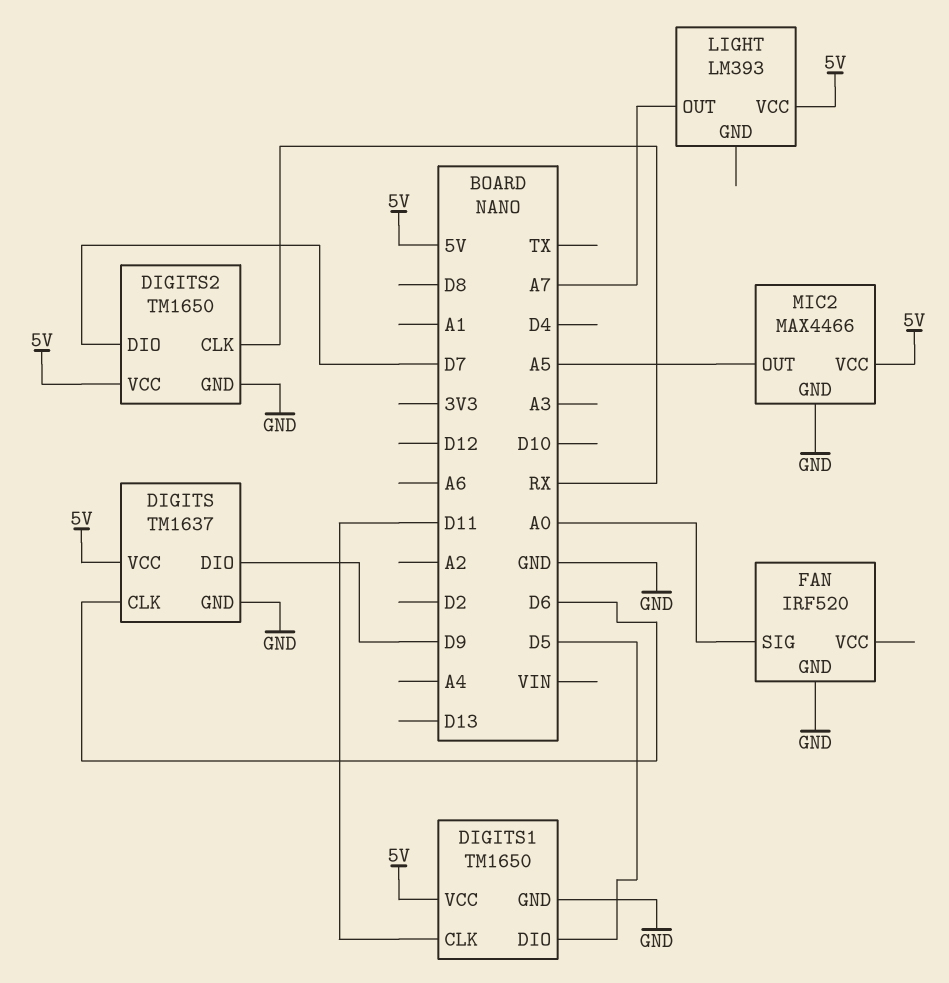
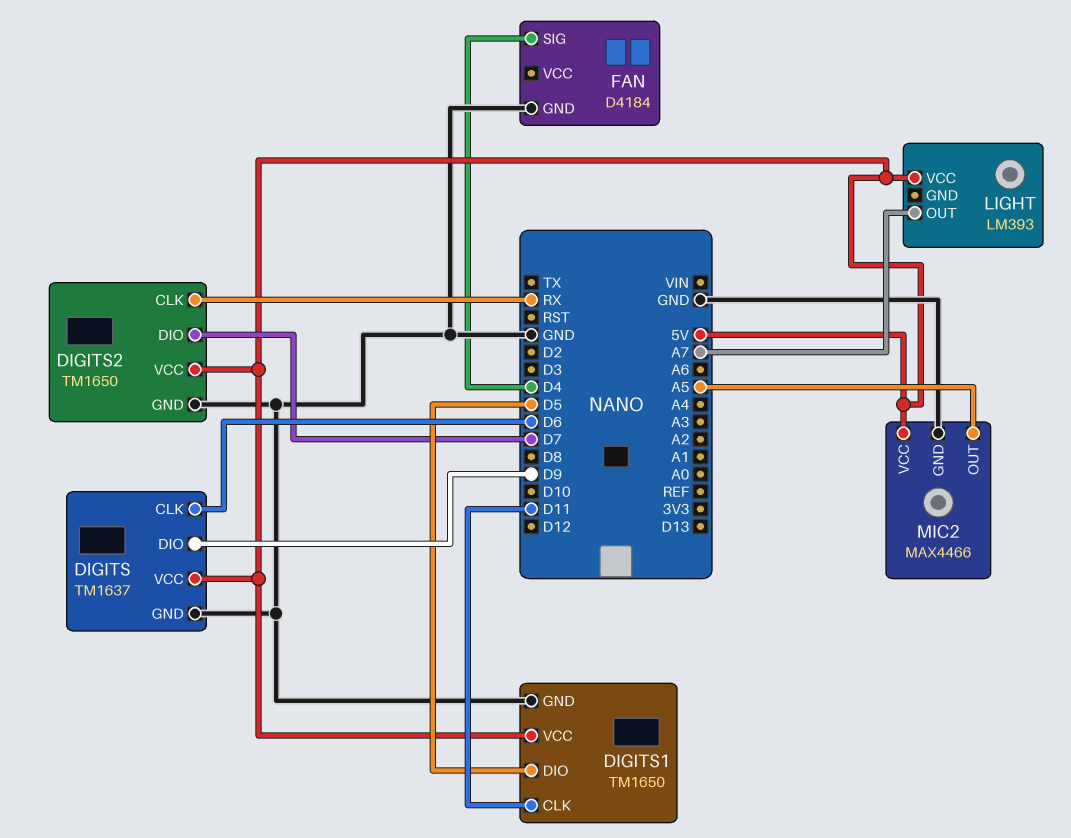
FAN: IRF520 -> D4184
FAN pin SIG: A0 -> D4

